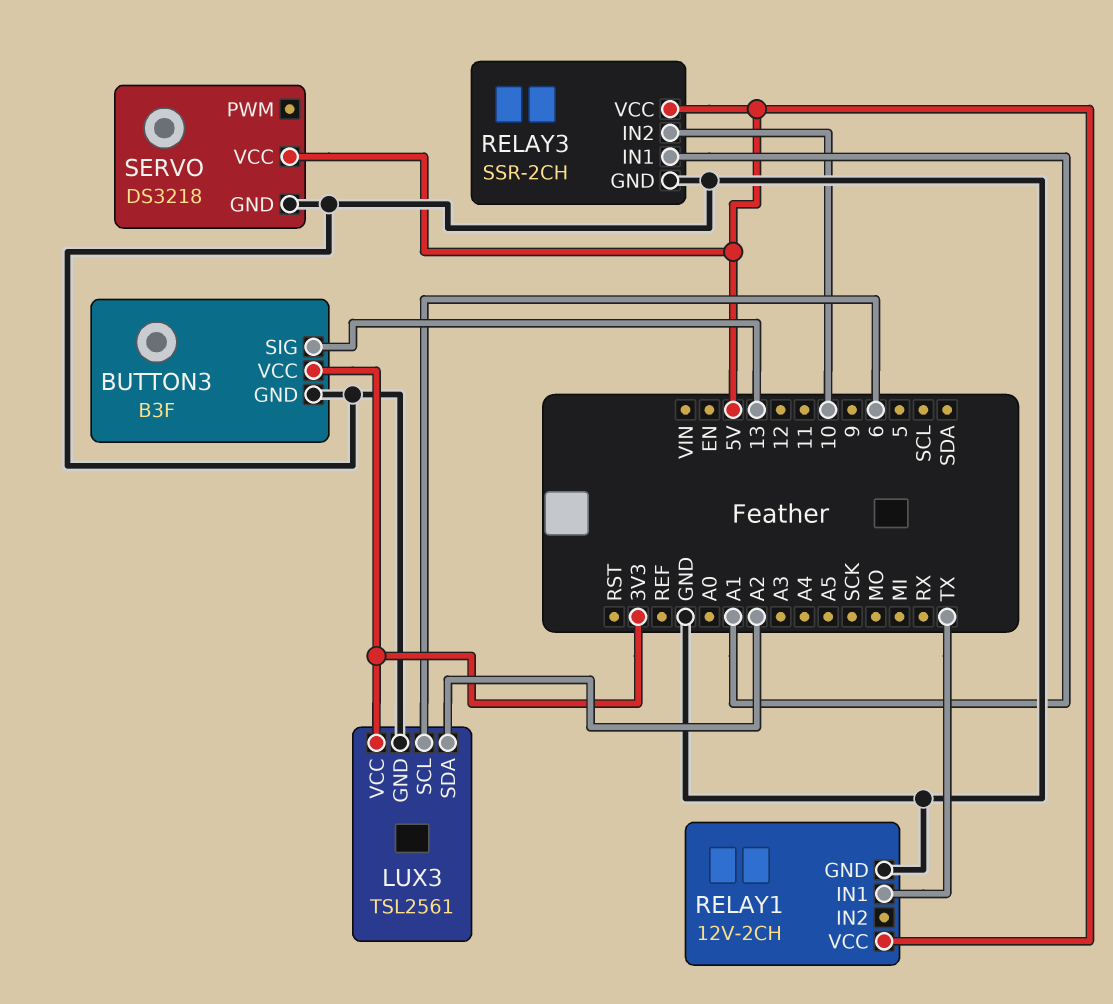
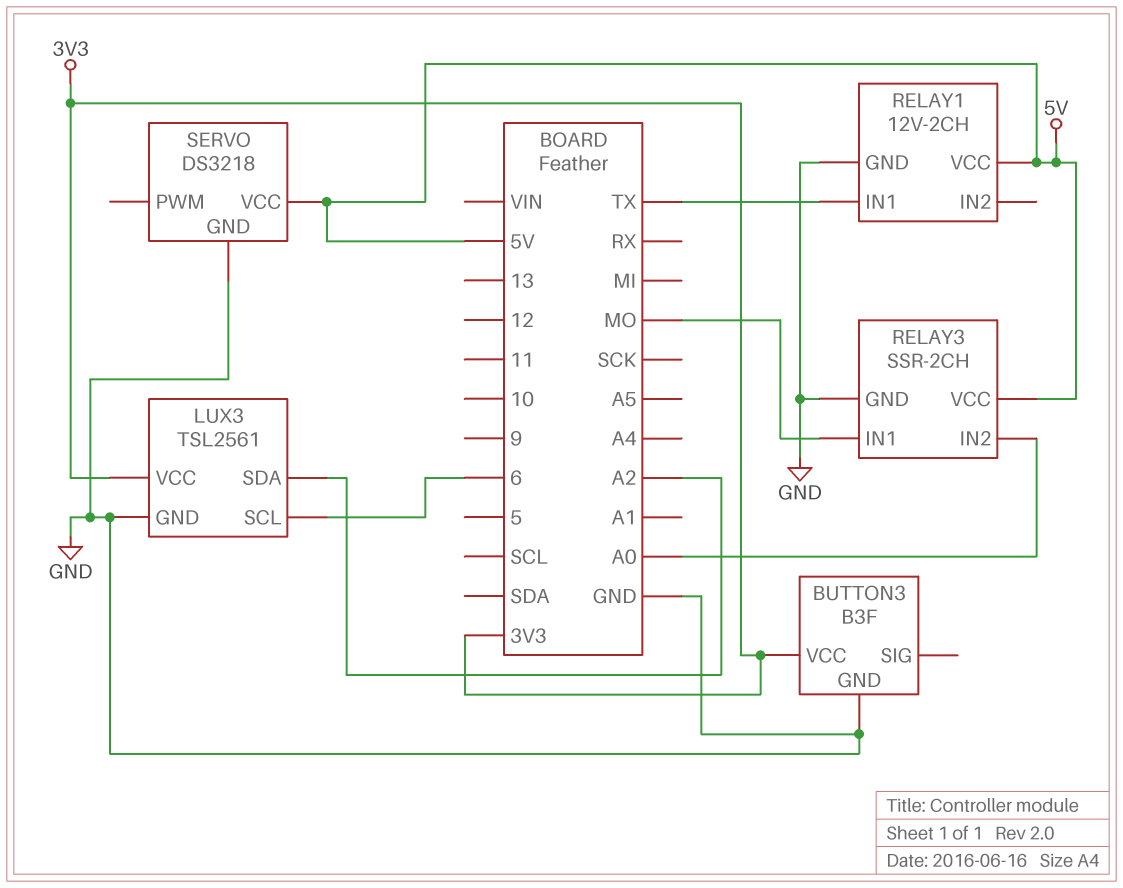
BUTTON3 pin SIG: 13 -> none
RELAY3 pin IN1: A1 -> MO
RELAY3 pin IN2: 10 -> A0

